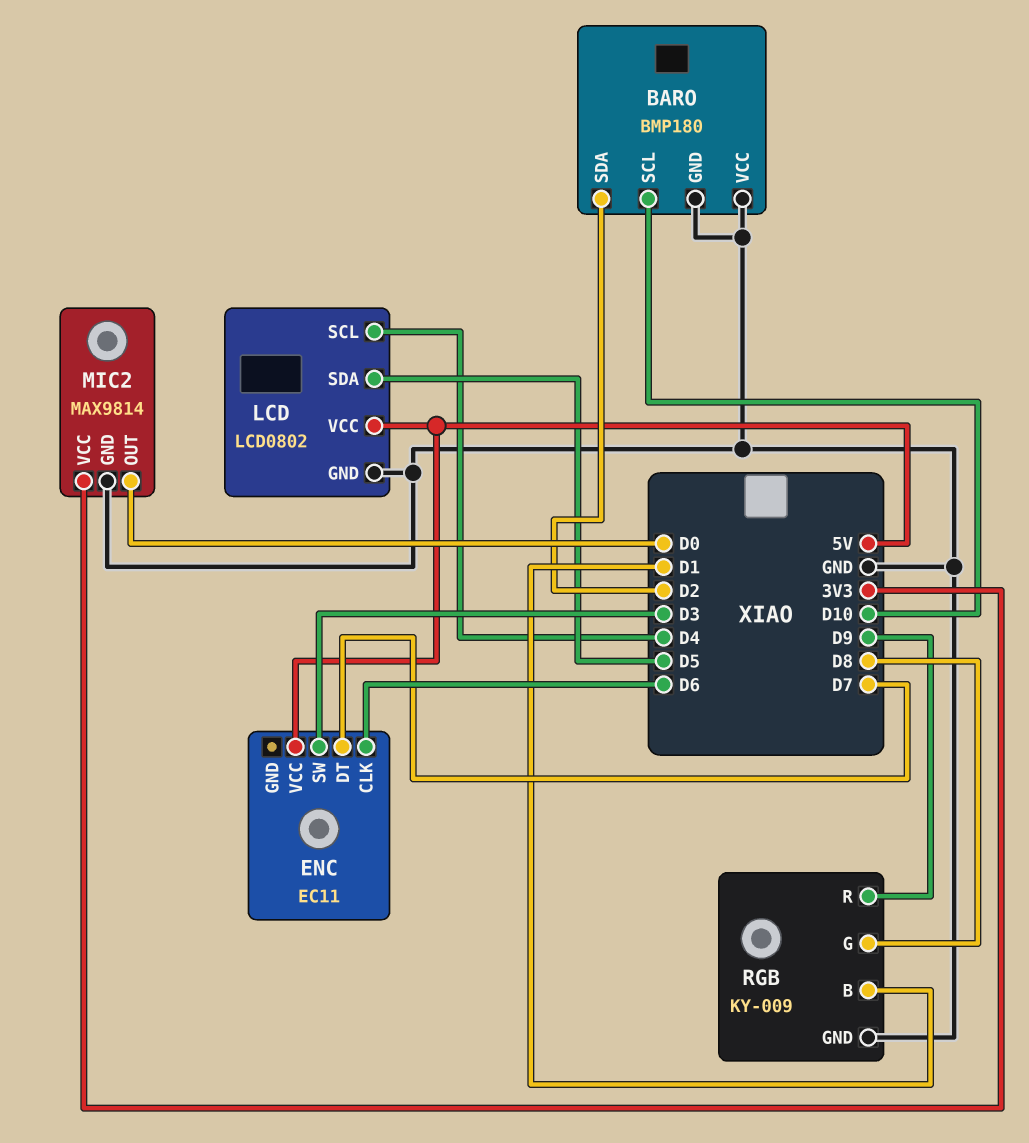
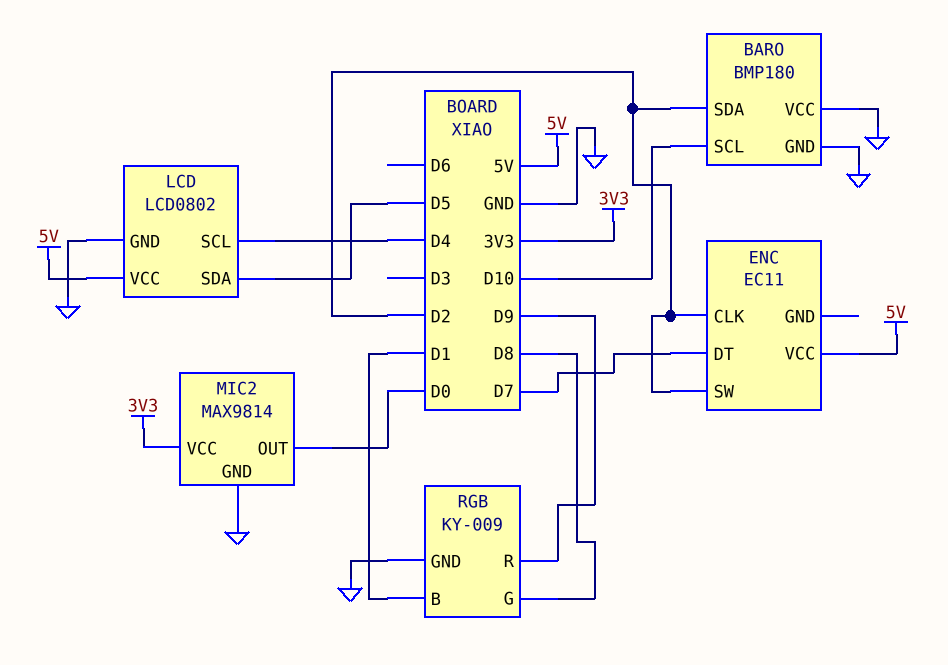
ENC pin CLK: D6 -> D2
ENC pin SW: D3 -> D2

